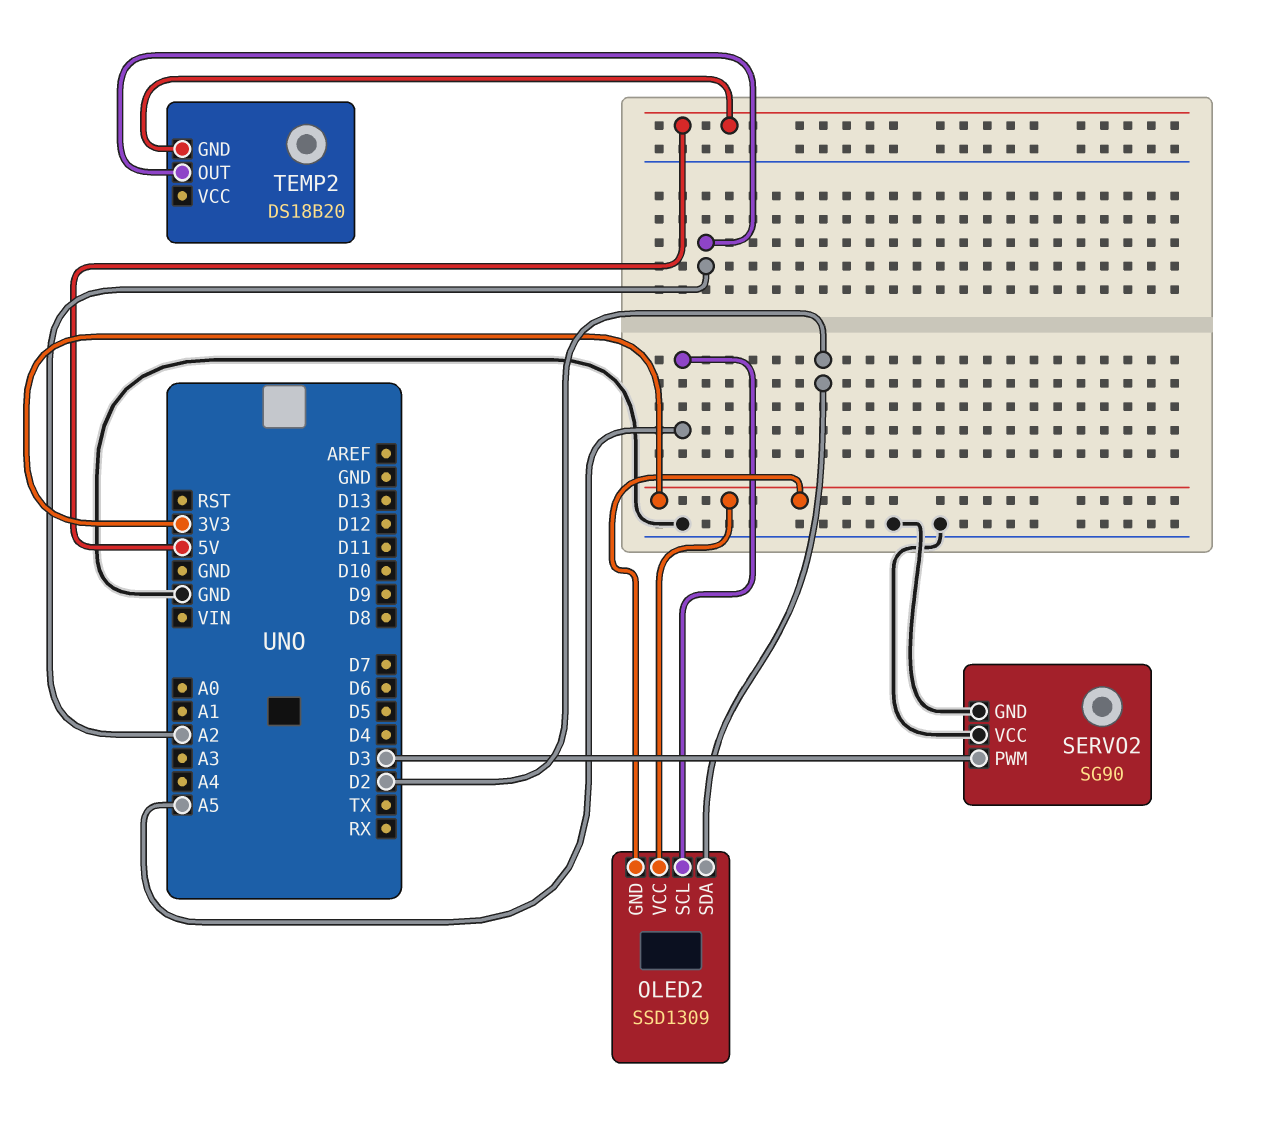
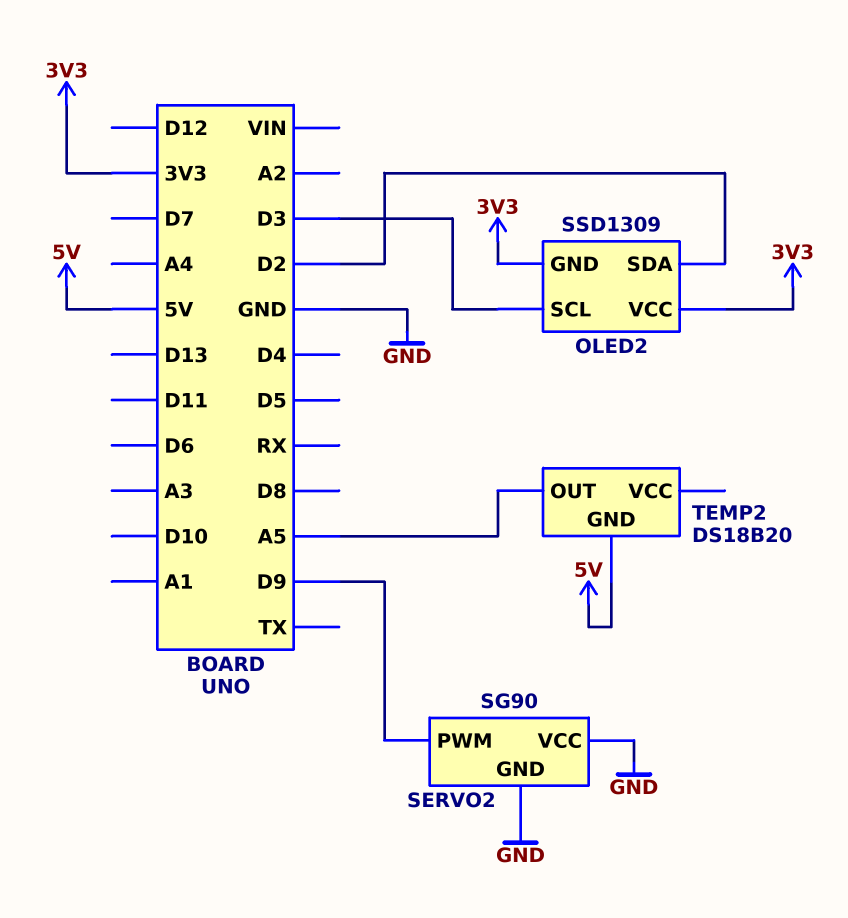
OLED2 pin SCL: A5 -> D3
SERVO2 pin PWM: D3 -> D9
TEMP2 pin OUT: A2 -> A5

